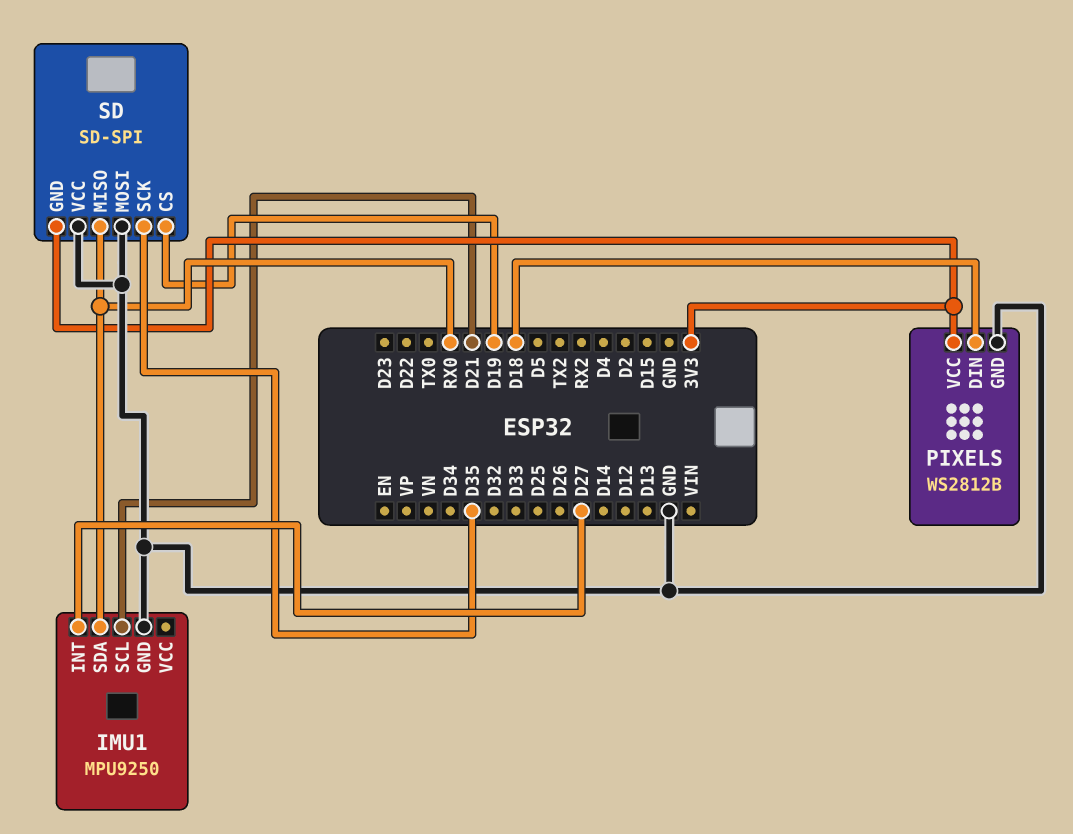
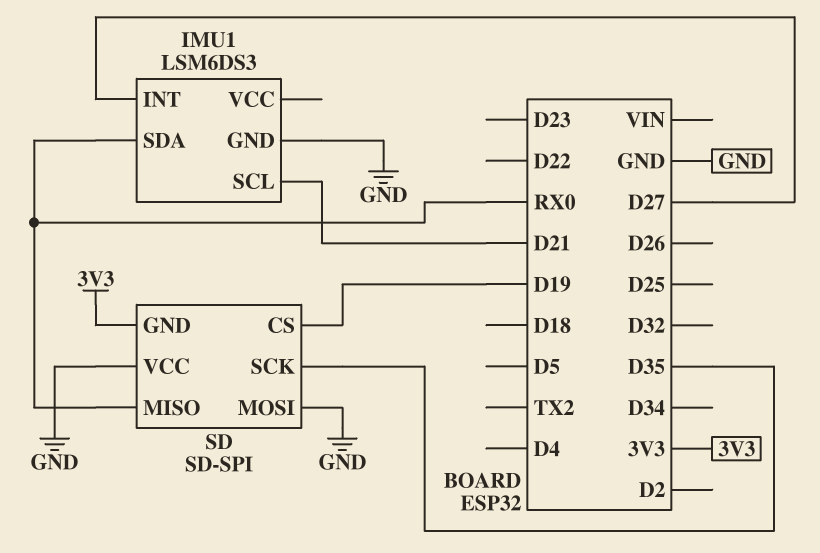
IMU1: MPU9250 -> LSM6DS3
PIXELS: WS2812B -> none
PIXELS pin DIN: D18 -> none
PIXELS pin GND: GND -> none
PIXELS pin VCC: 3V3 -> none

